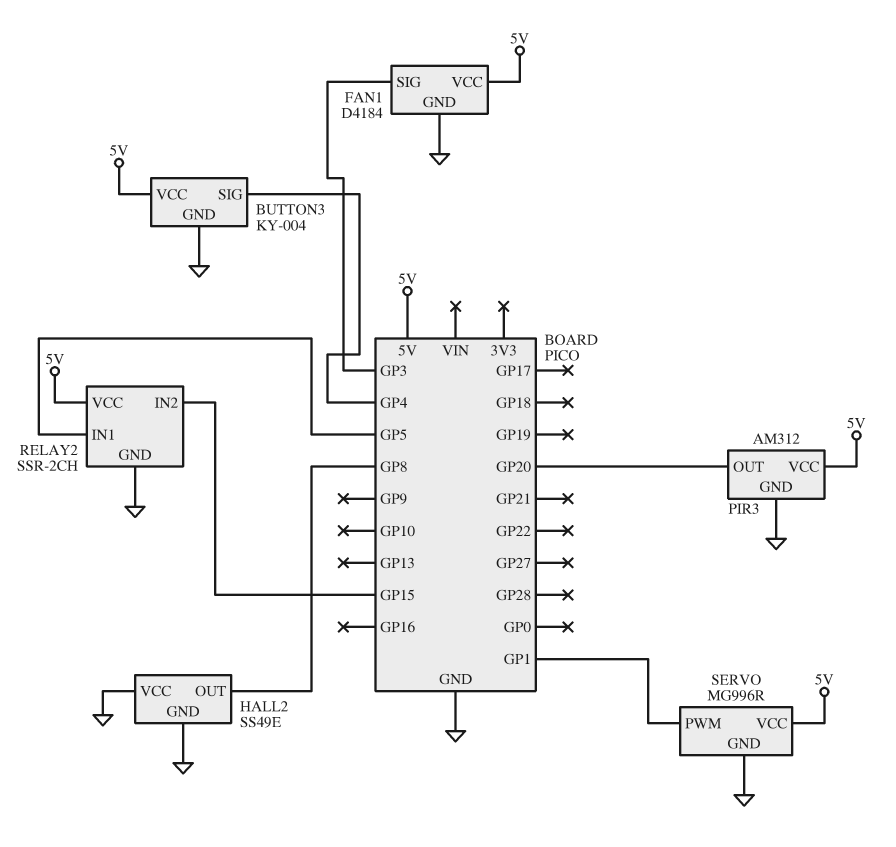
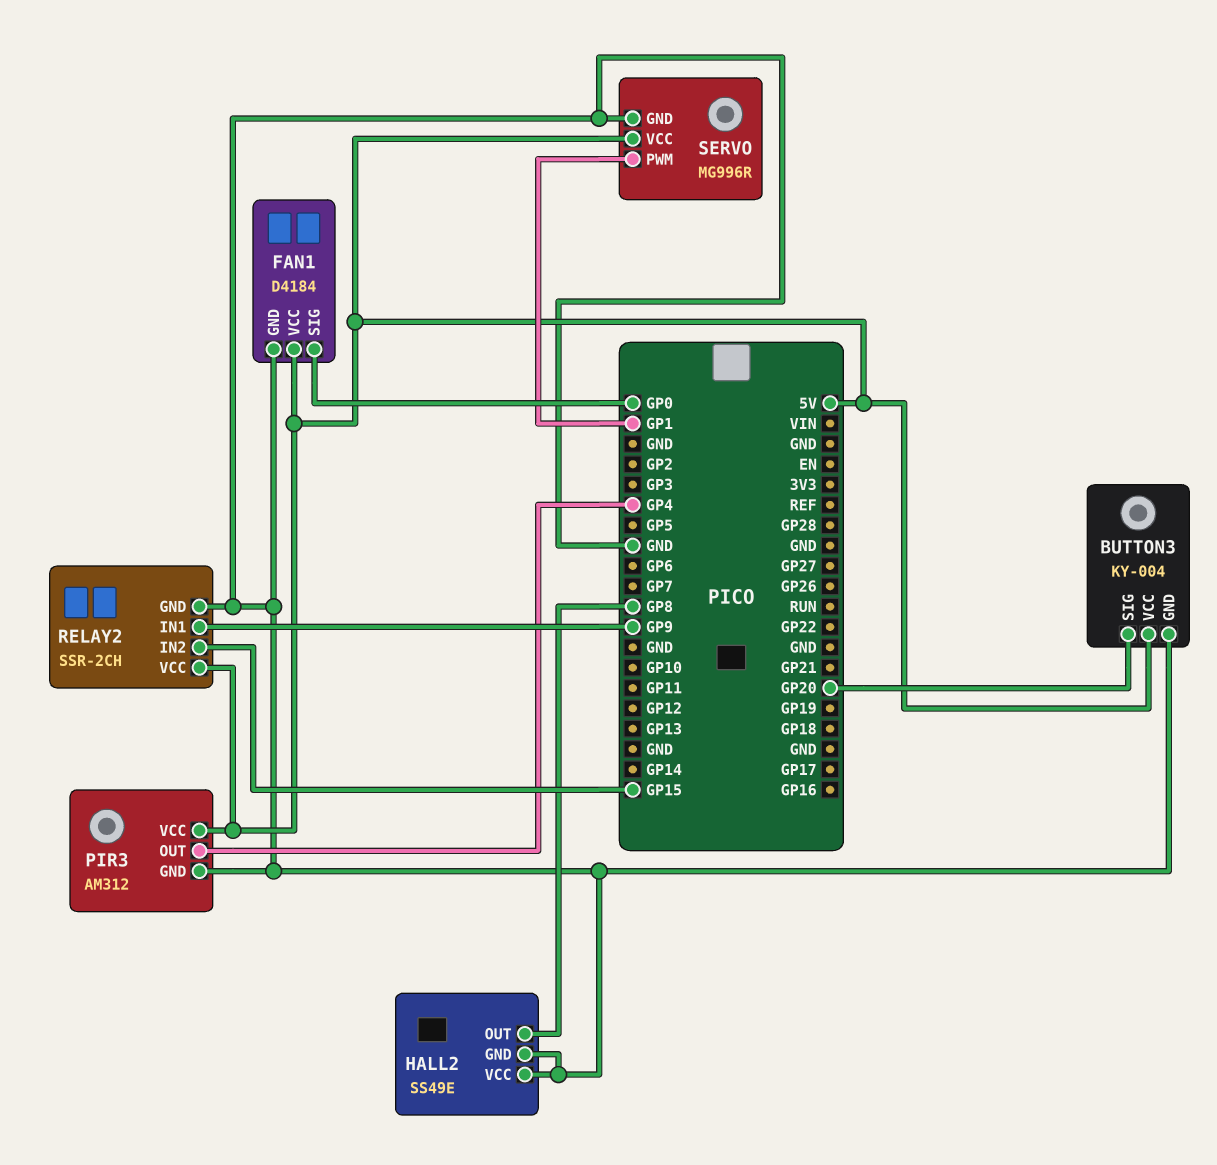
BUTTON3 pin SIG: GP4 -> GP20
FAN1 pin SIG: GP3 -> GP0
PIR3 pin OUT: GP20 -> GP4
RELAY2 pin IN1: GP5 -> GP9

